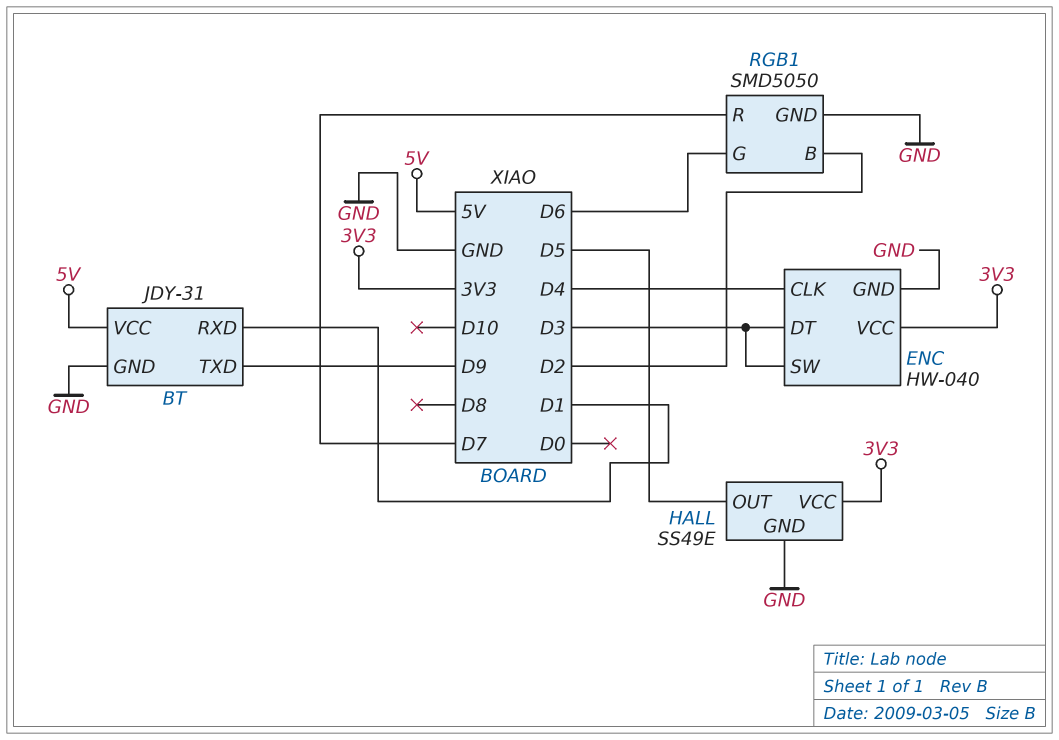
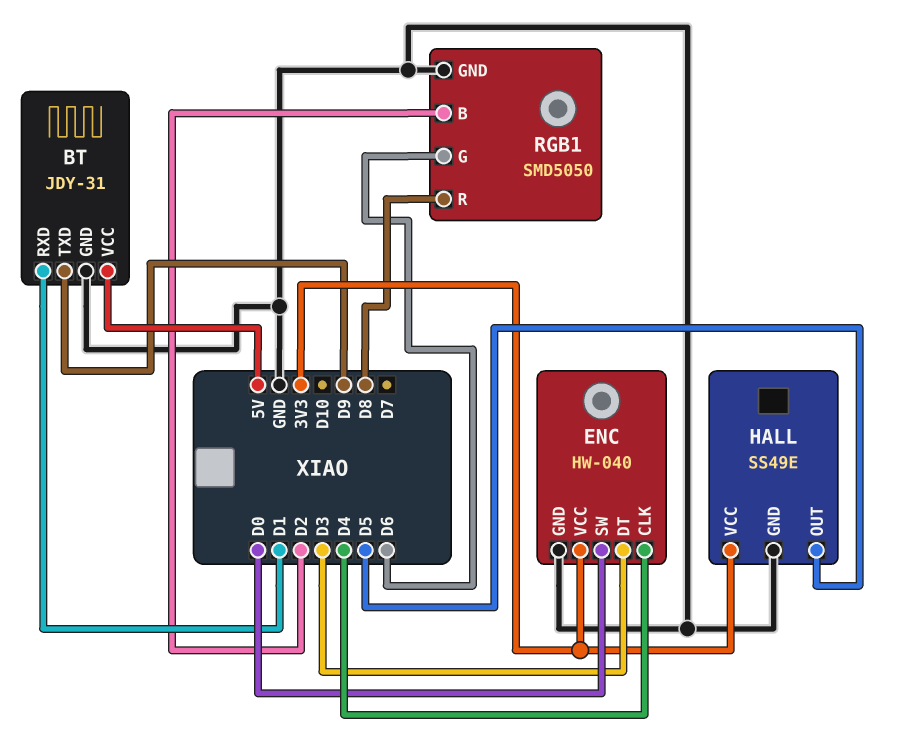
ENC pin SW: D3 -> D0
RGB1 pin R: D7 -> D8

